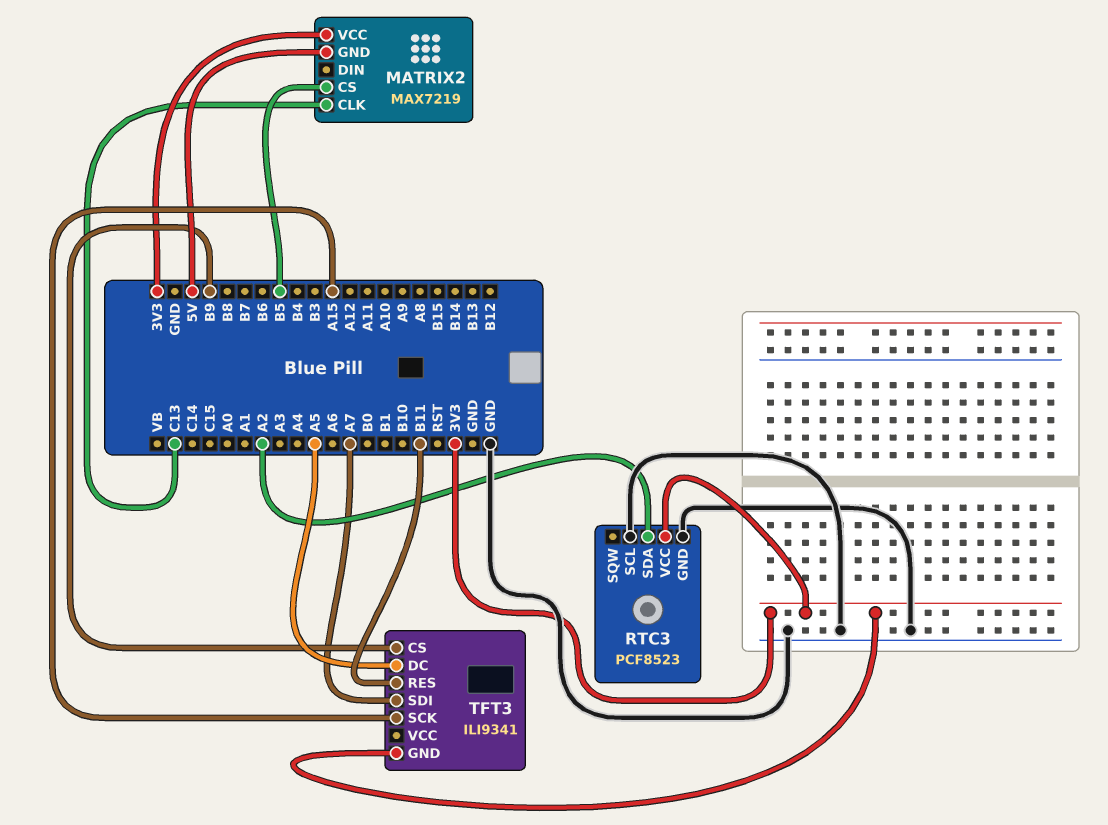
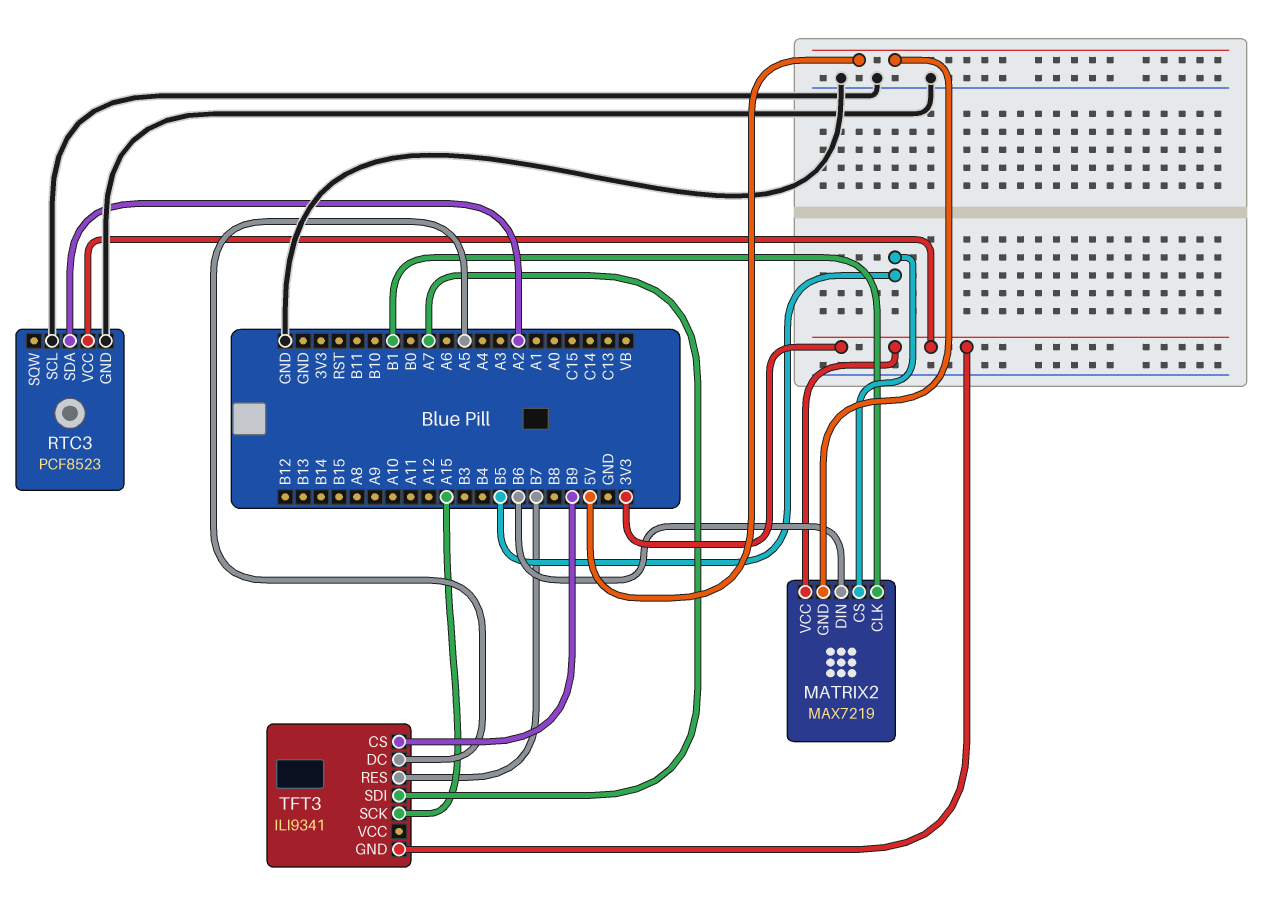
MATRIX2 pin CLK: C13 -> B1
MATRIX2 pin DIN: none -> B6
TFT3 pin RES: B11 -> B7

